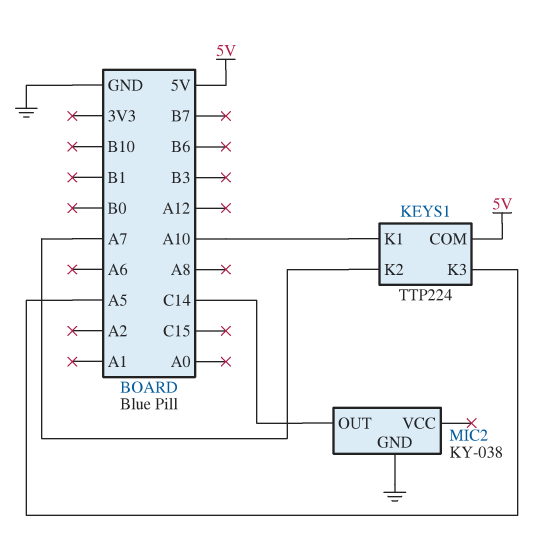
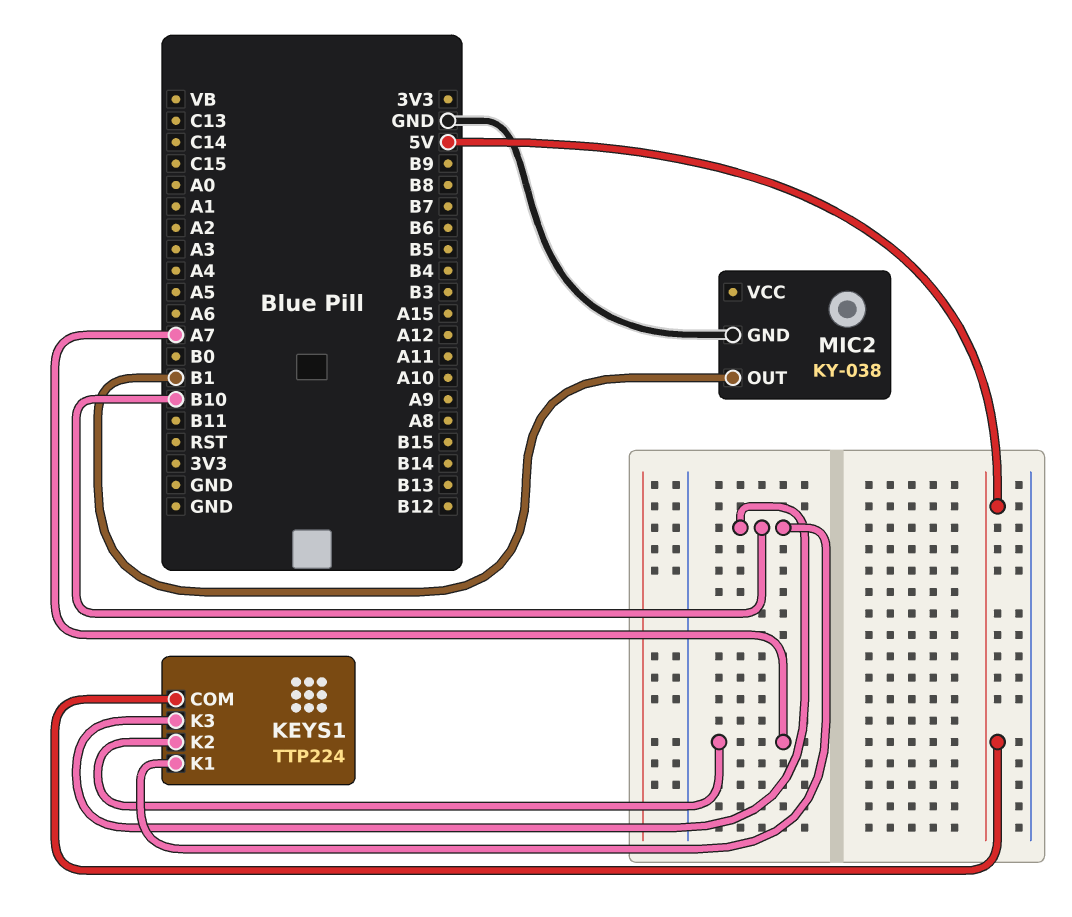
KEYS1 pin K1: A10 -> B10
KEYS1 pin K3: A5 -> B10
MIC2 pin OUT: C14 -> B1

